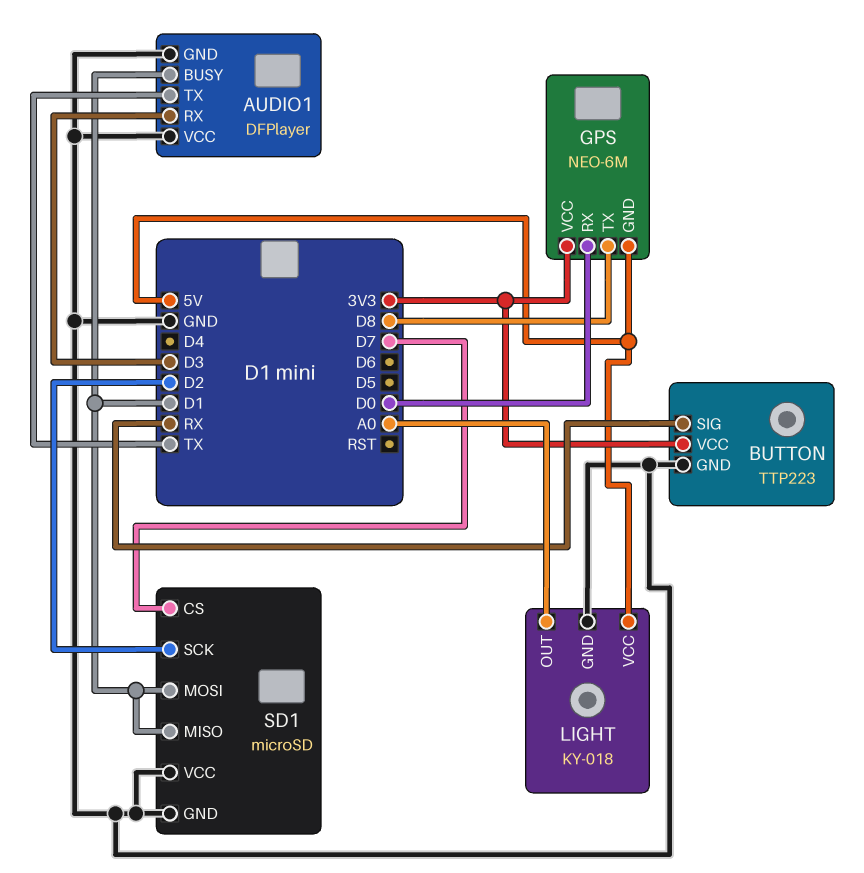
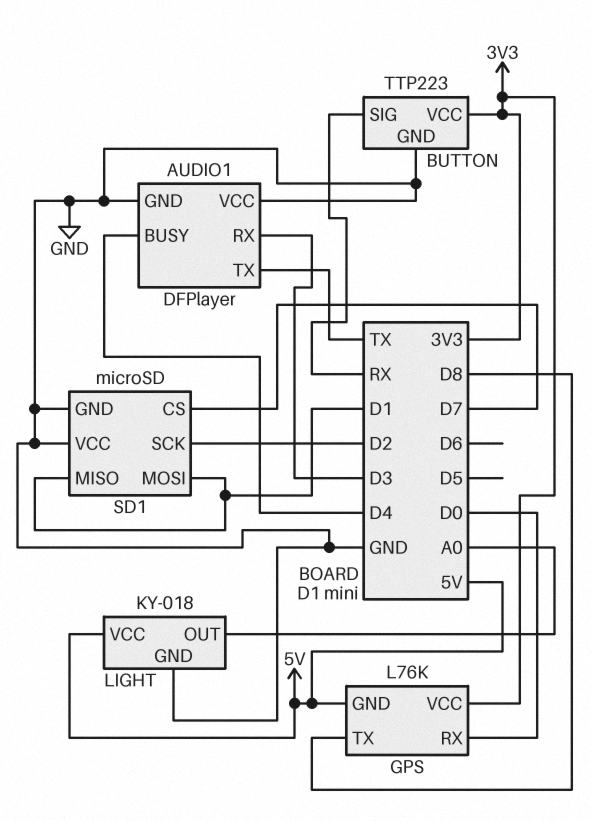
AUDIO1 pin BUSY: D1 -> D4
GPS: NEO-6M -> L76K

